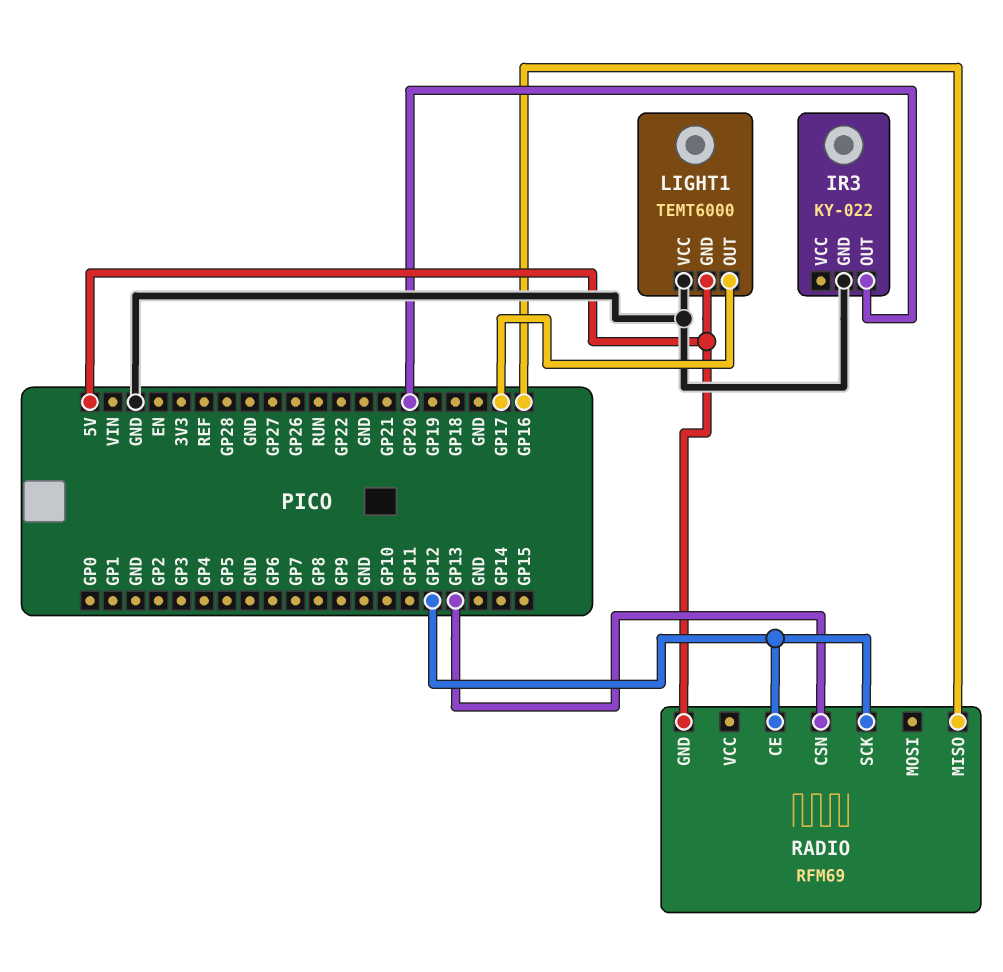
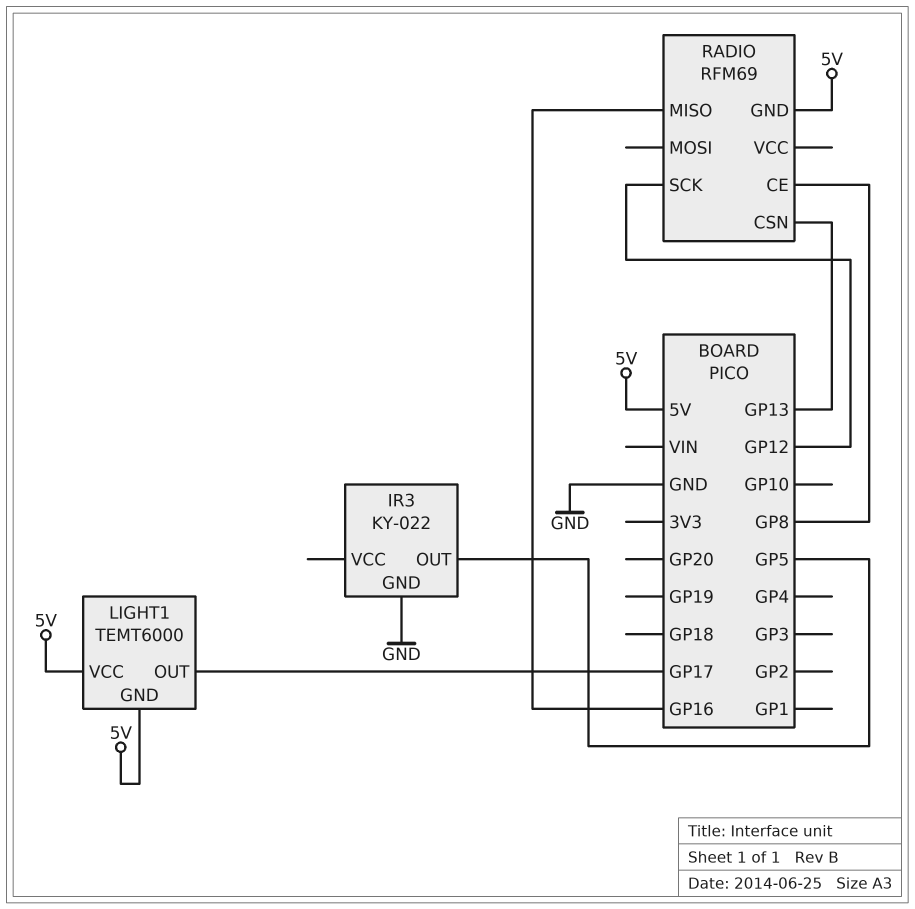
IR3 pin OUT: GP20 -> GP5
LIGHT1 pin VCC: GND -> 5V
RADIO pin CE: GP12 -> GP8

